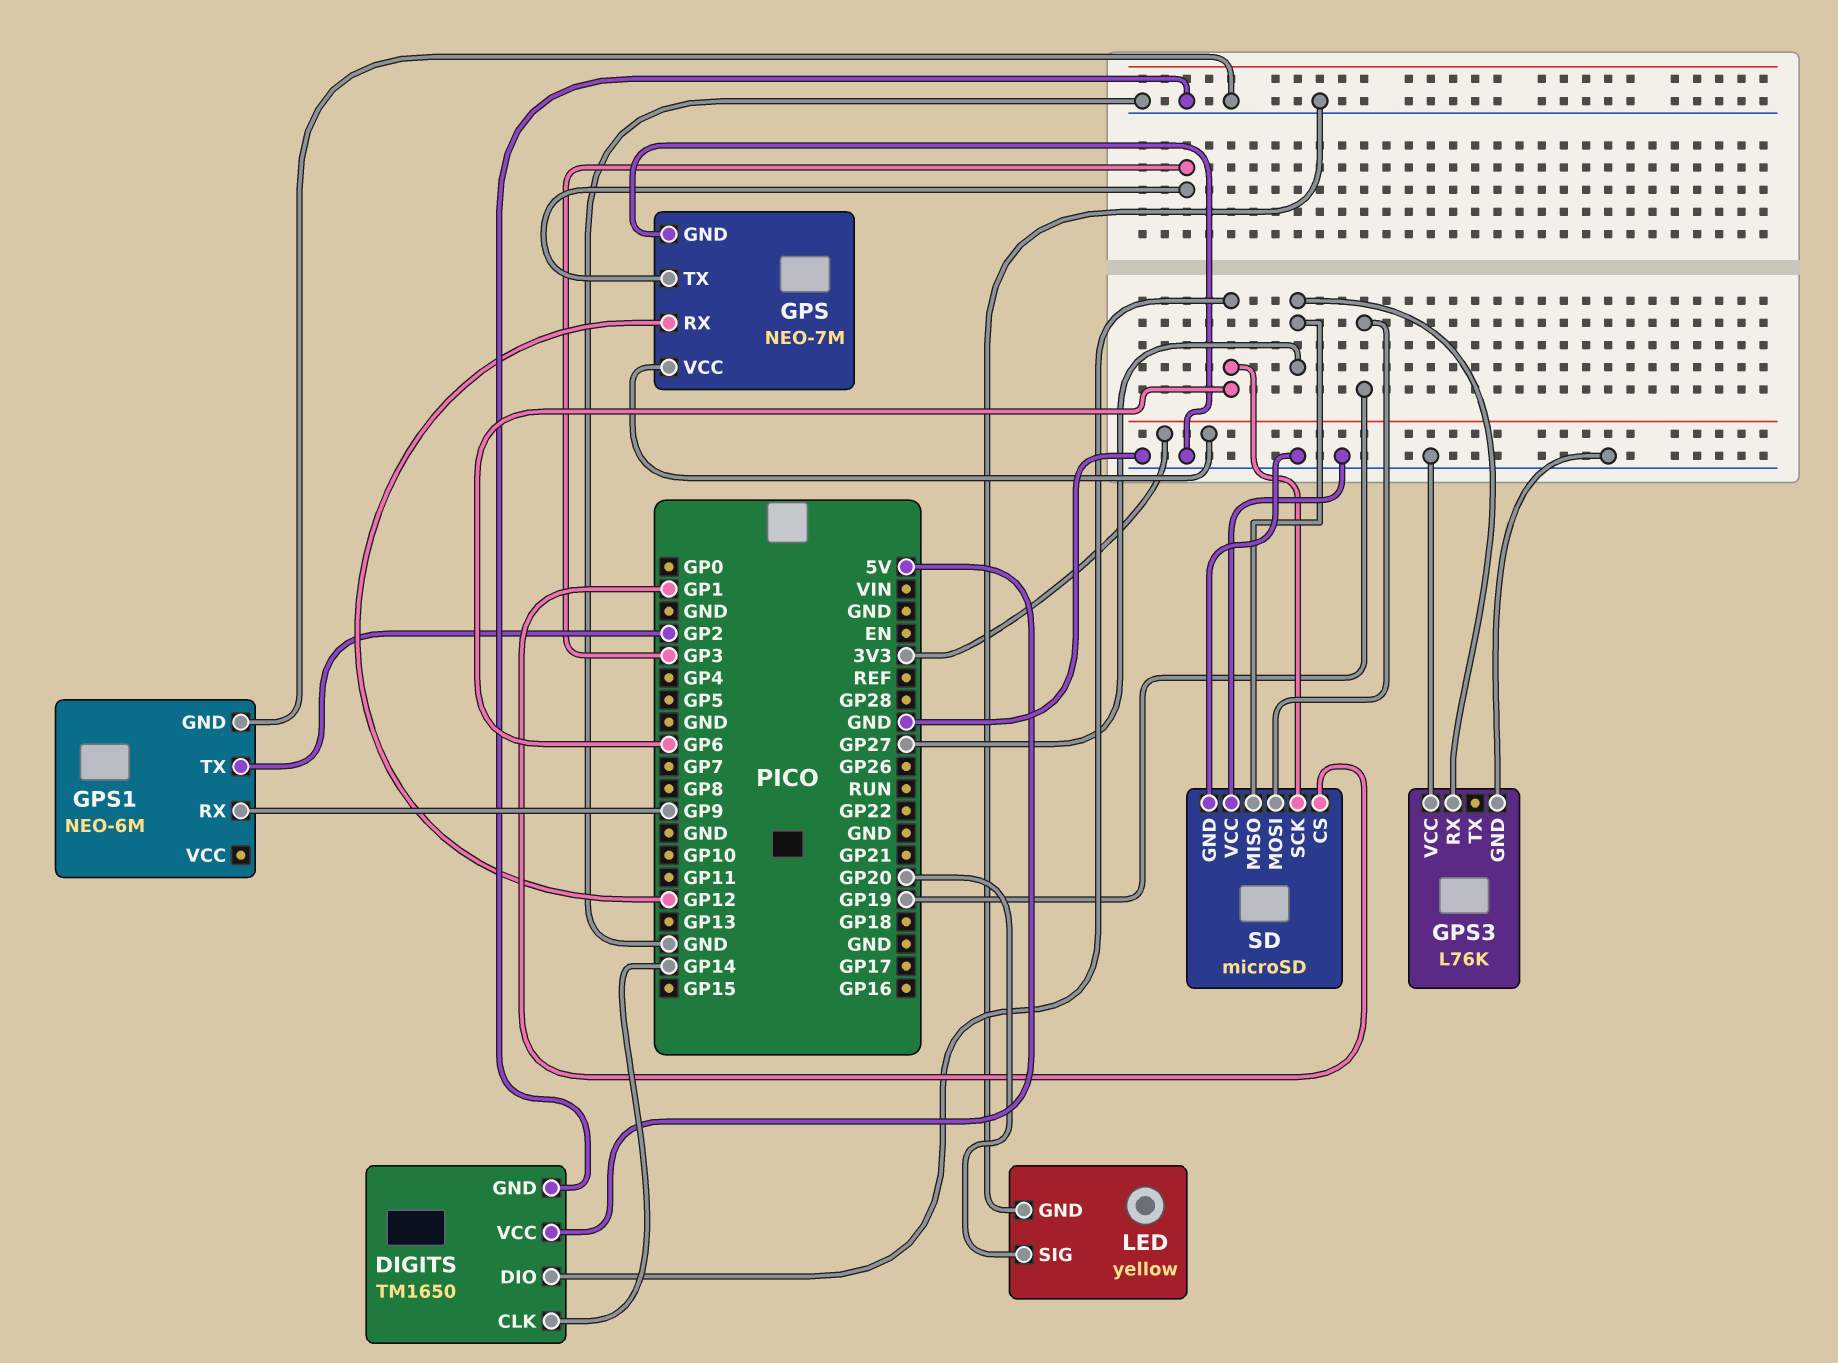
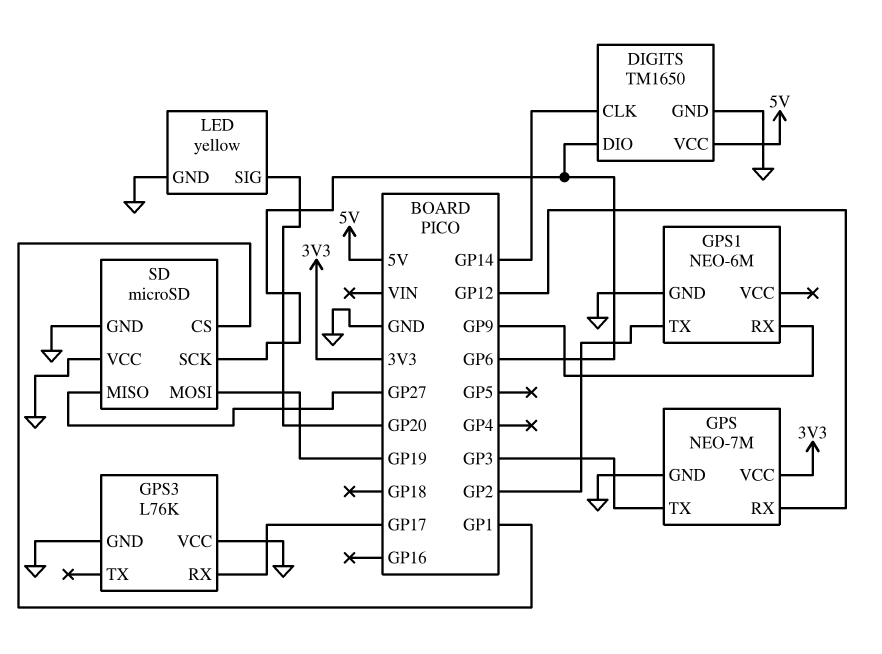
GPS3 pin RX: GP27 -> GP17

